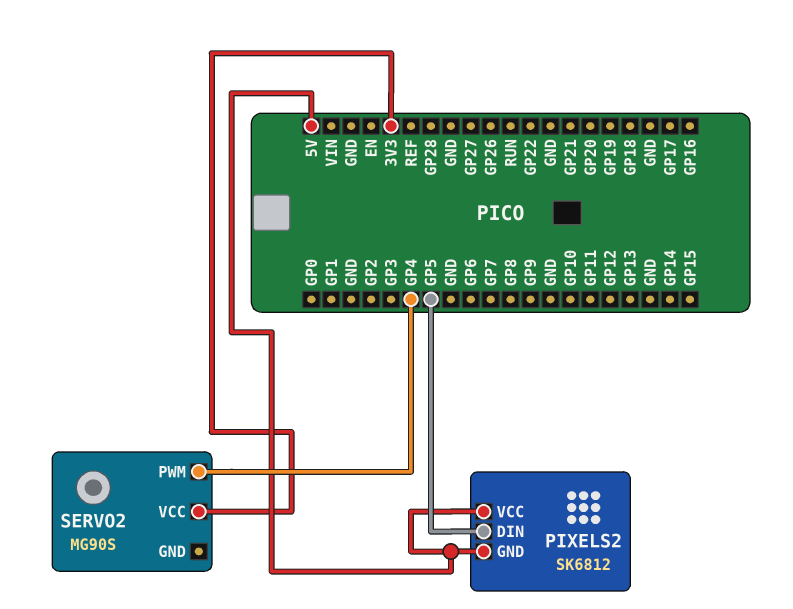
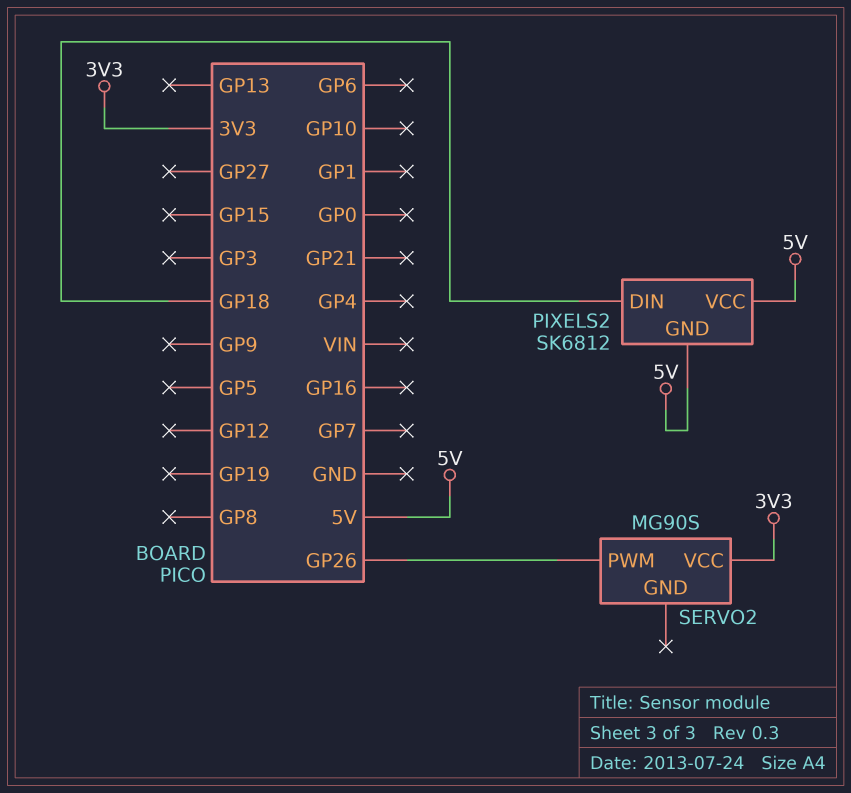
PIXELS2 pin DIN: GP5 -> GP18
SERVO2 pin PWM: GP4 -> GP26

